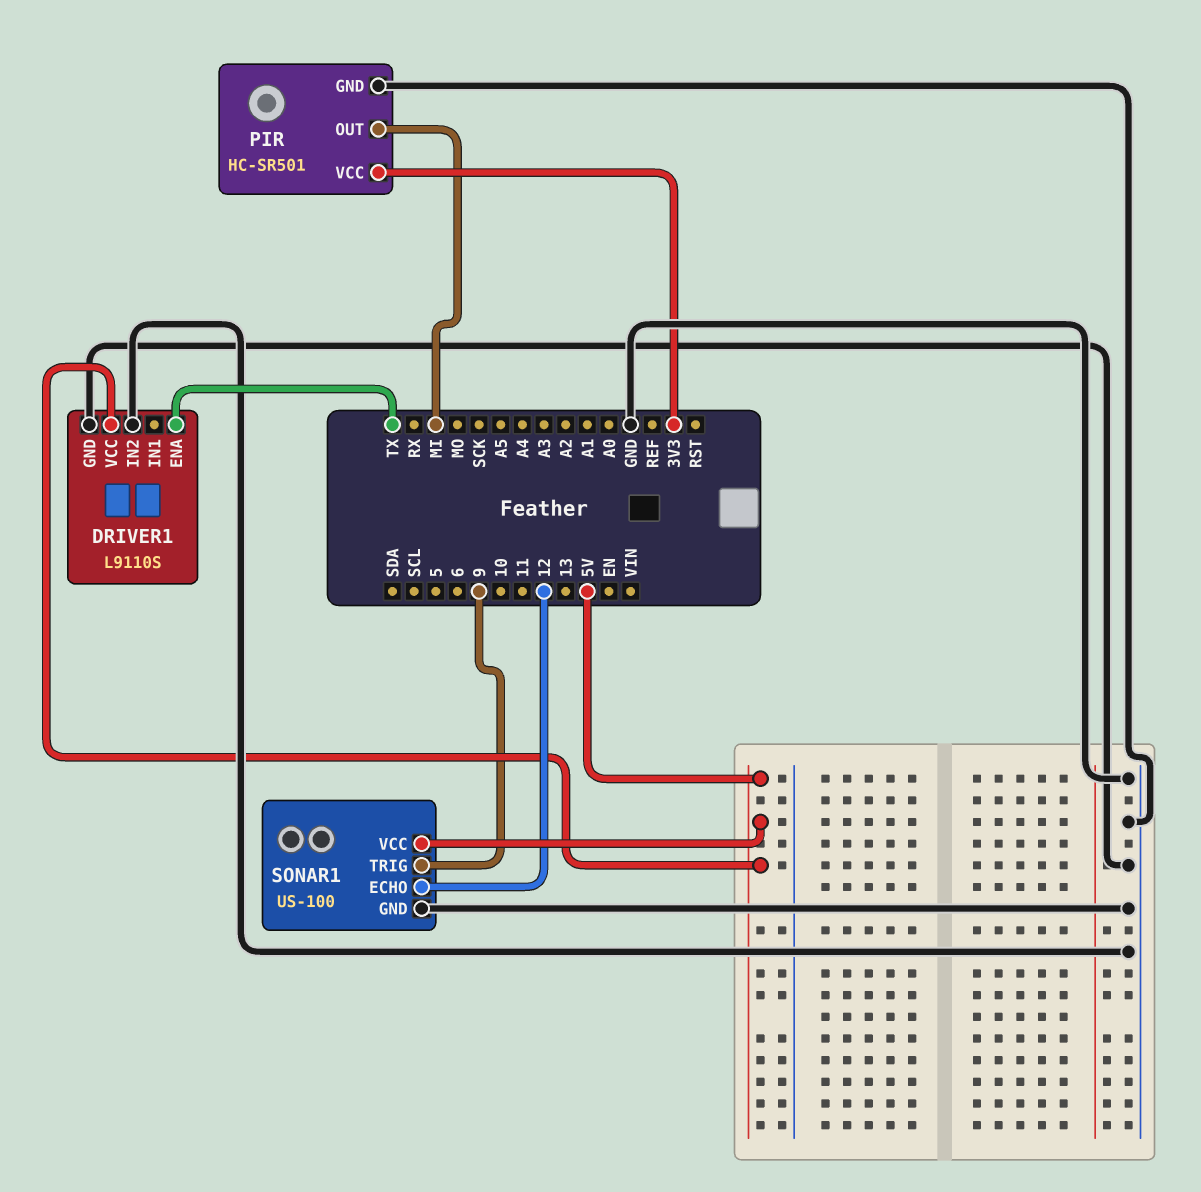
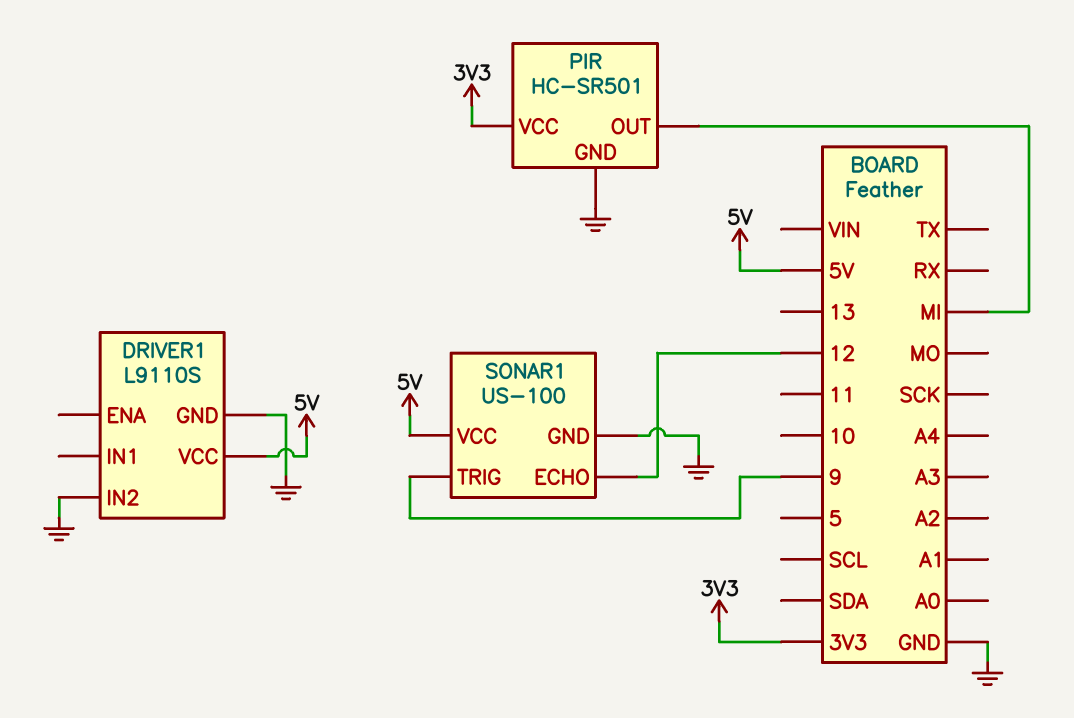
DRIVER1 pin ENA: TX -> none

